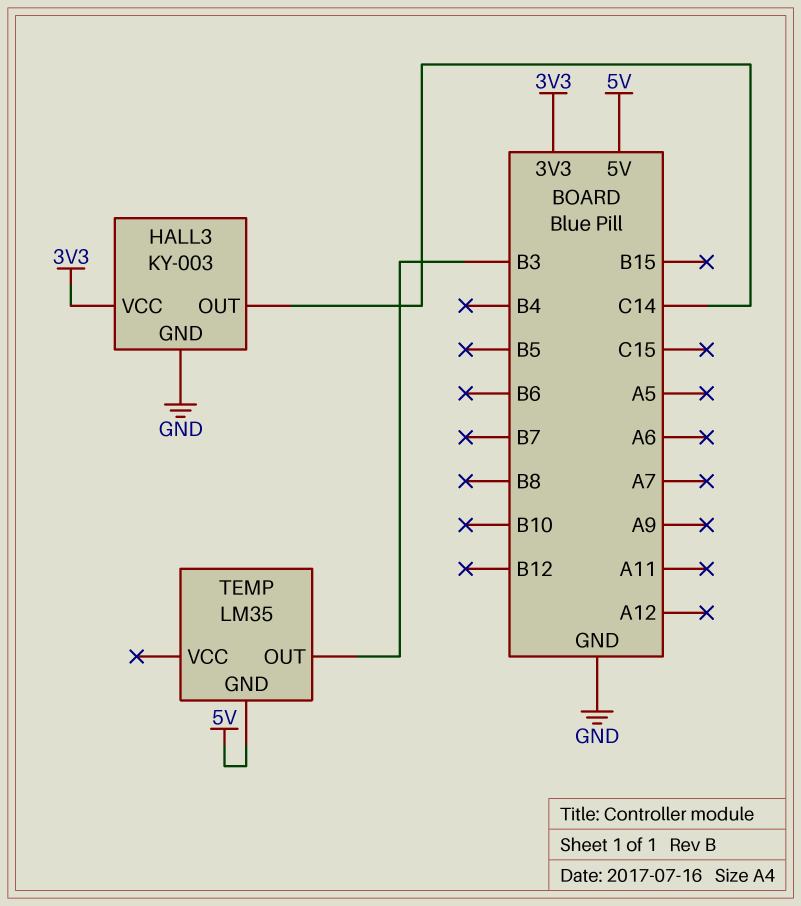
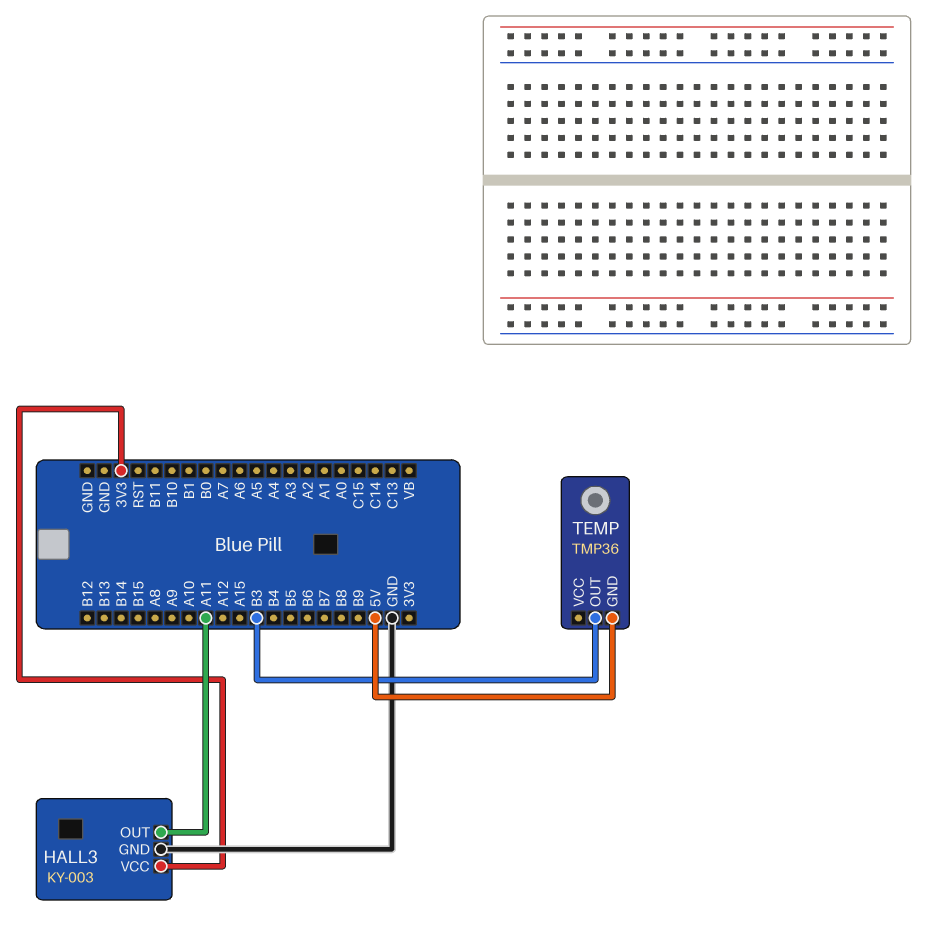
HALL3 pin OUT: C14 -> A11
TEMP: LM35 -> TMP36

